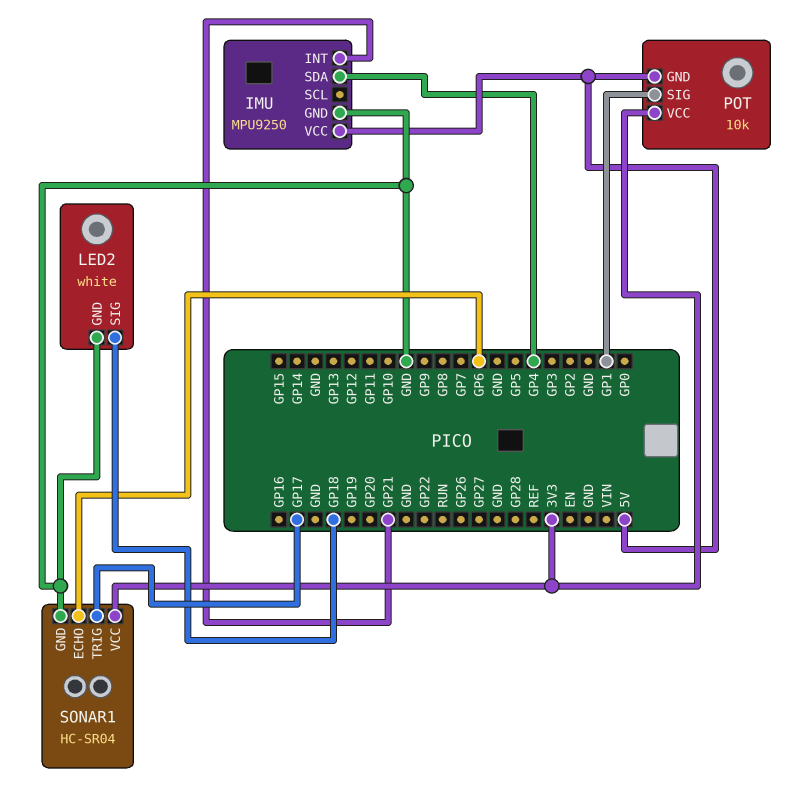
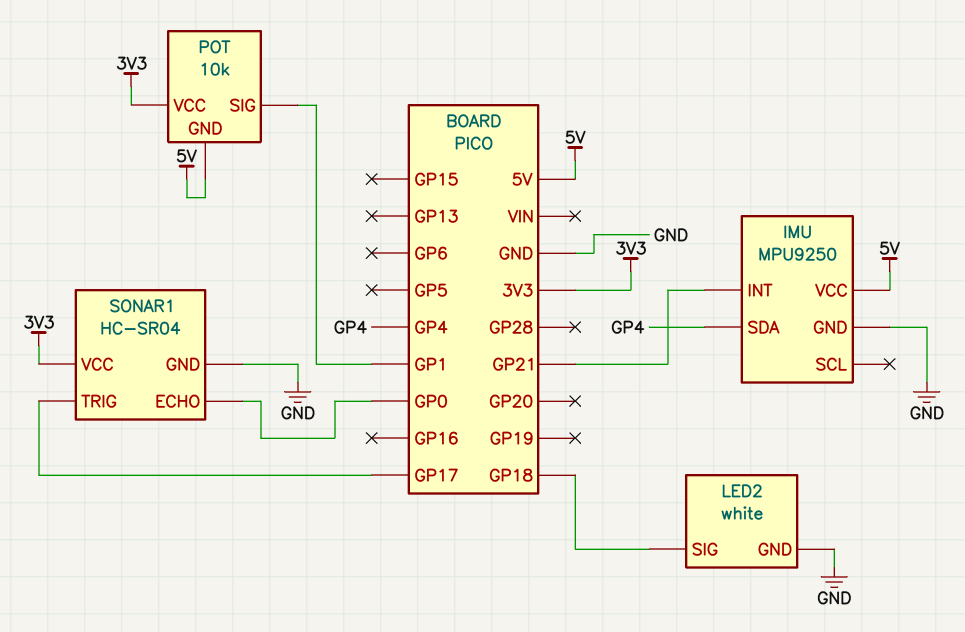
SONAR1 pin ECHO: GP6 -> GP0

